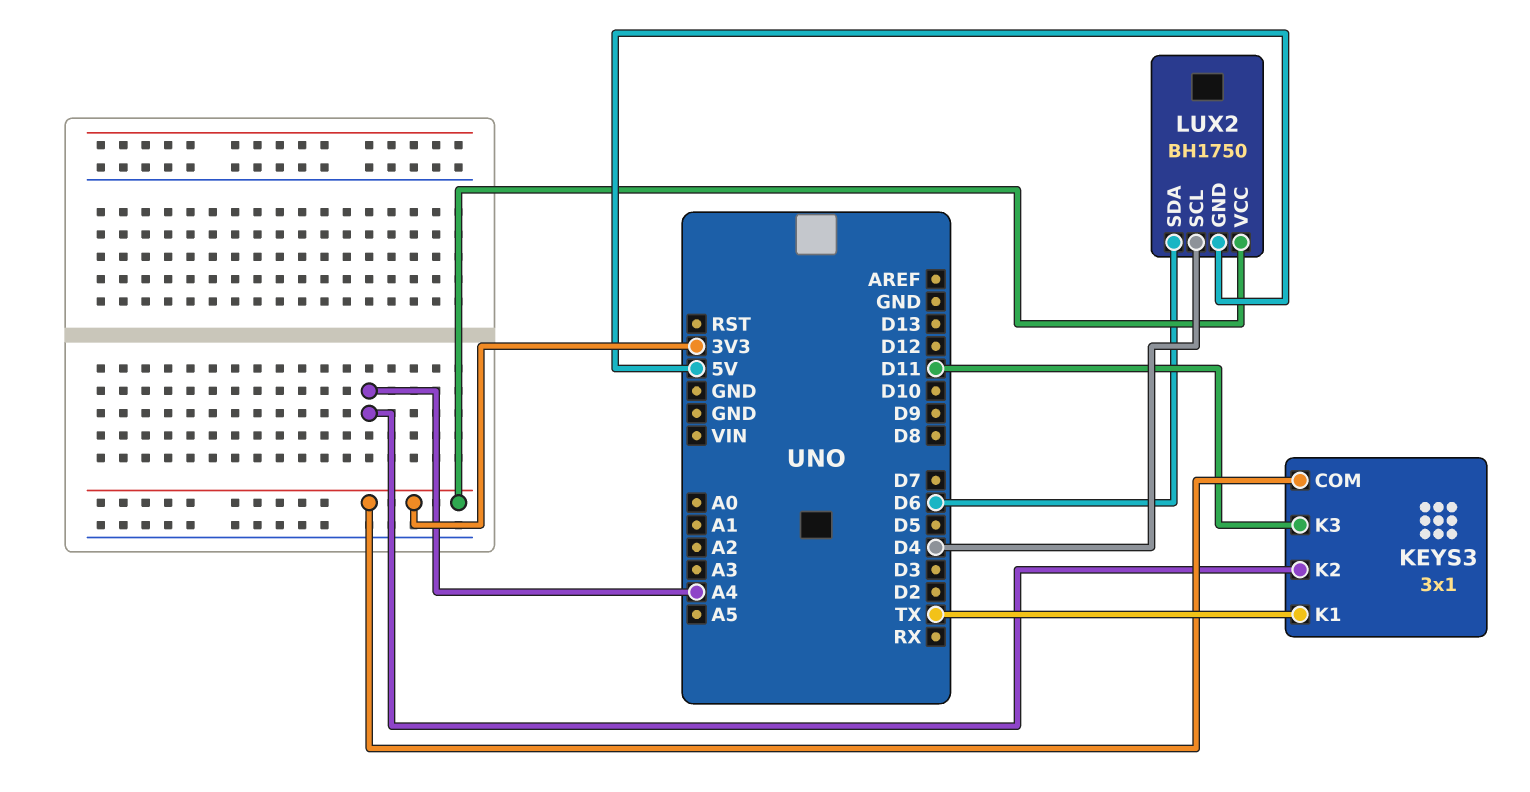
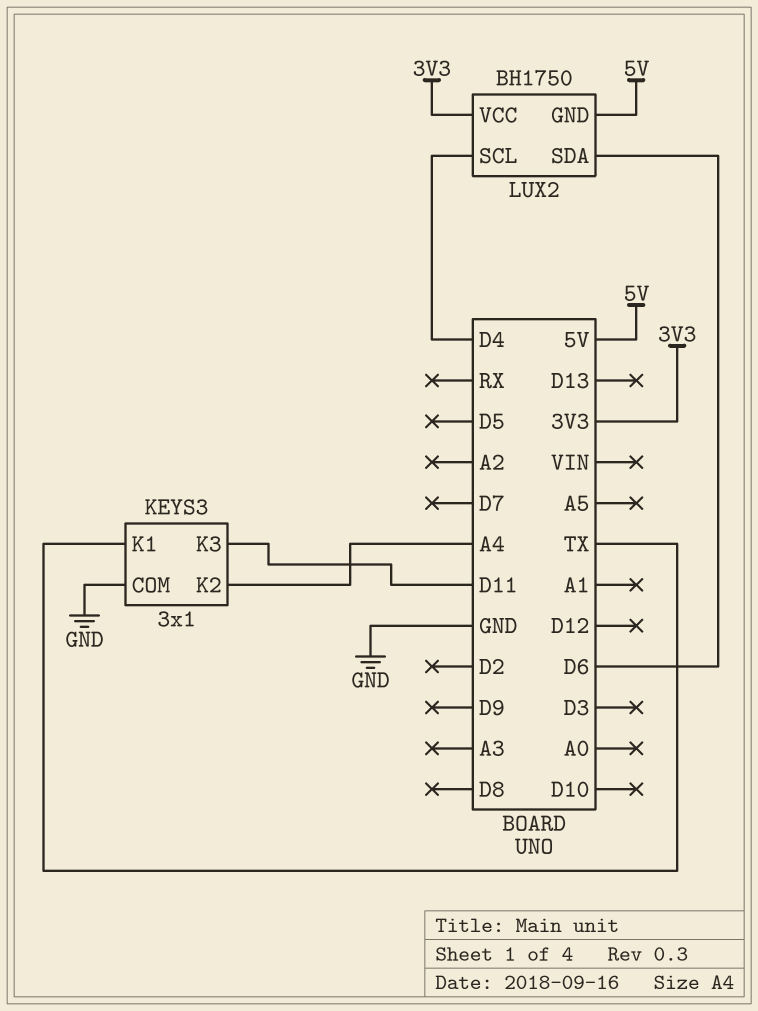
KEYS3 pin COM: 3V3 -> GND

